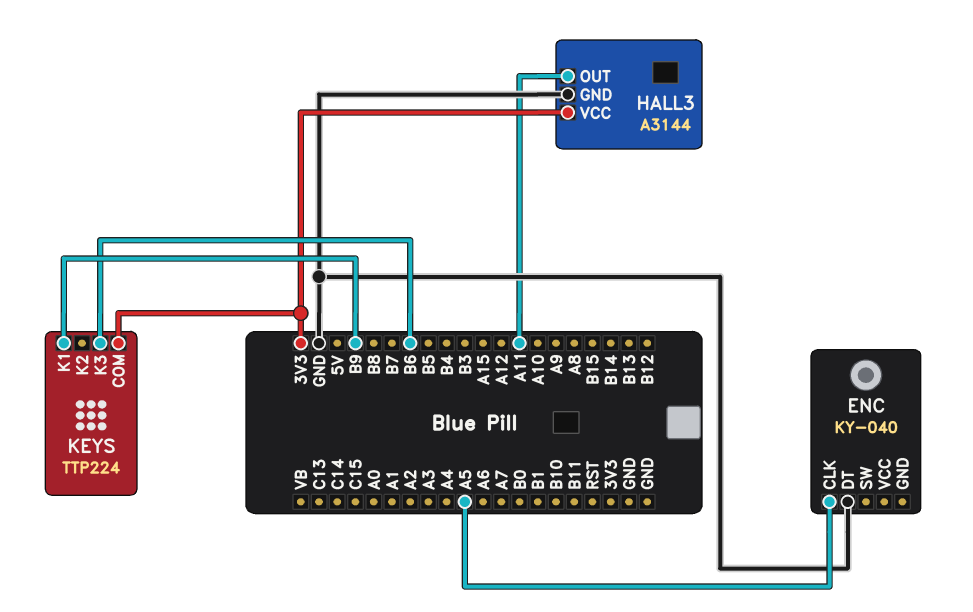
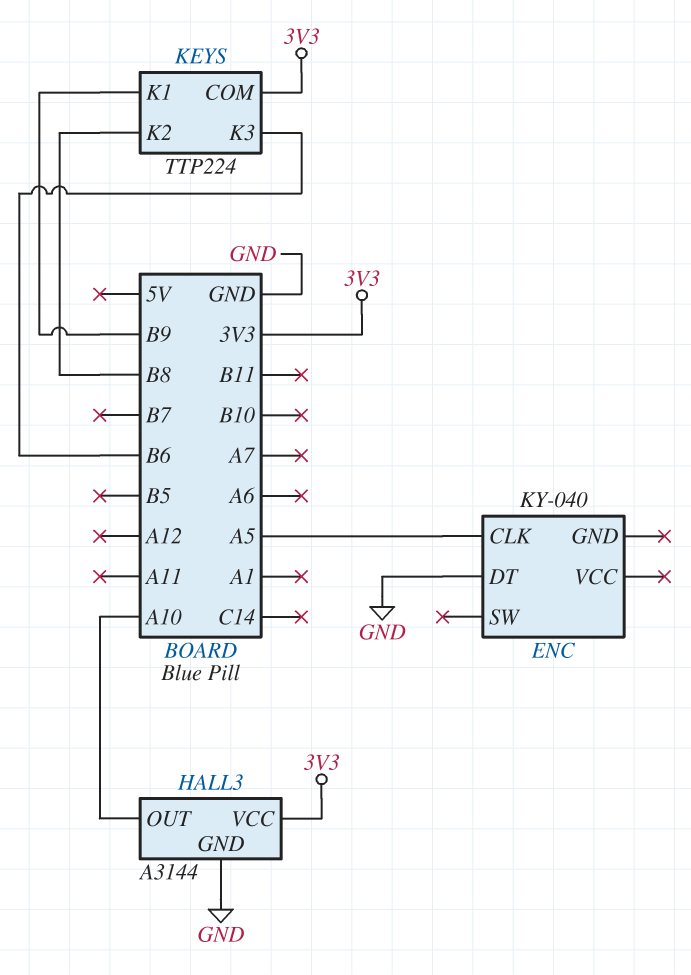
HALL3 pin OUT: A11 -> A10
KEYS pin K2: none -> B8

